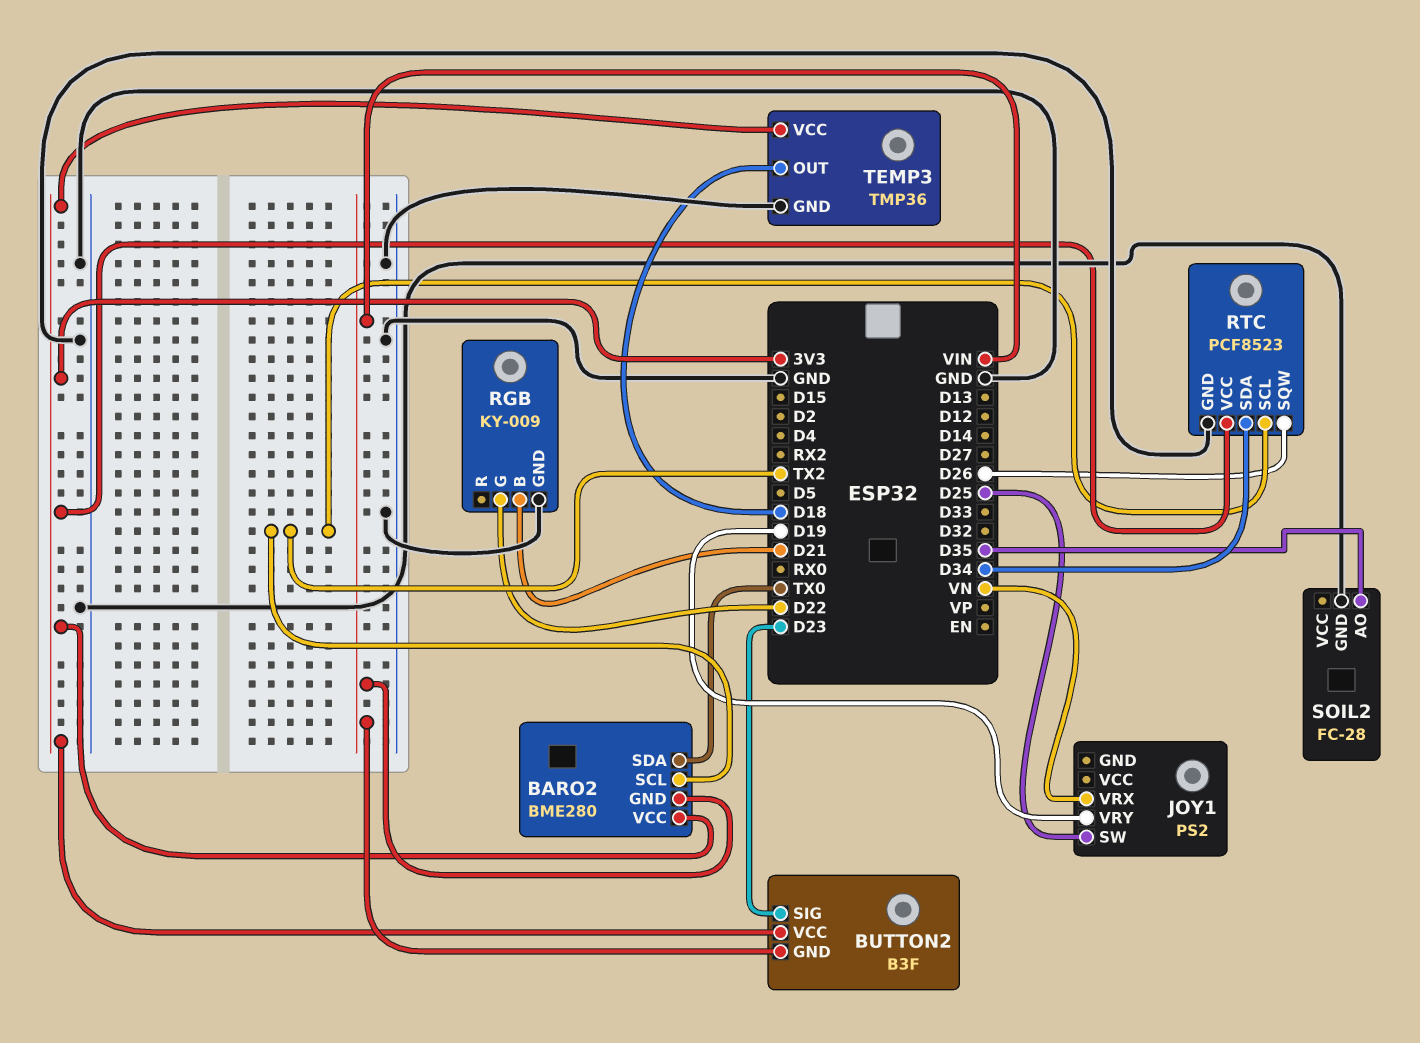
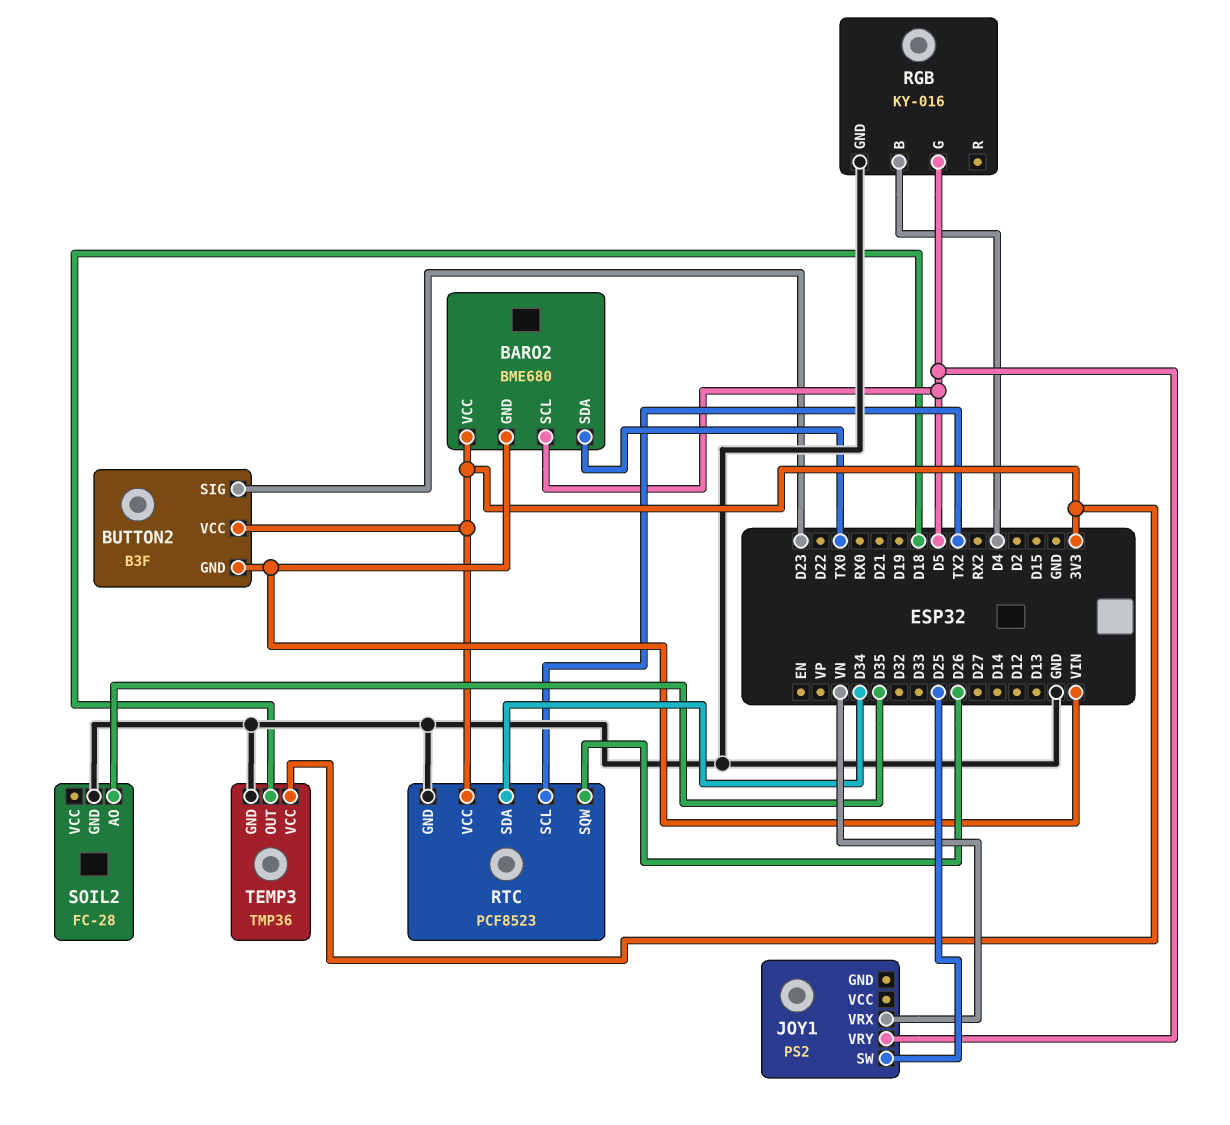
BARO2: BME280 -> BME680
BARO2 pin SCL: TX2 -> D5
JOY1 pin VRY: D19 -> D5
RGB: KY-009 -> KY-016
RGB pin B: D21 -> D4
RGB pin G: D22 -> D5

